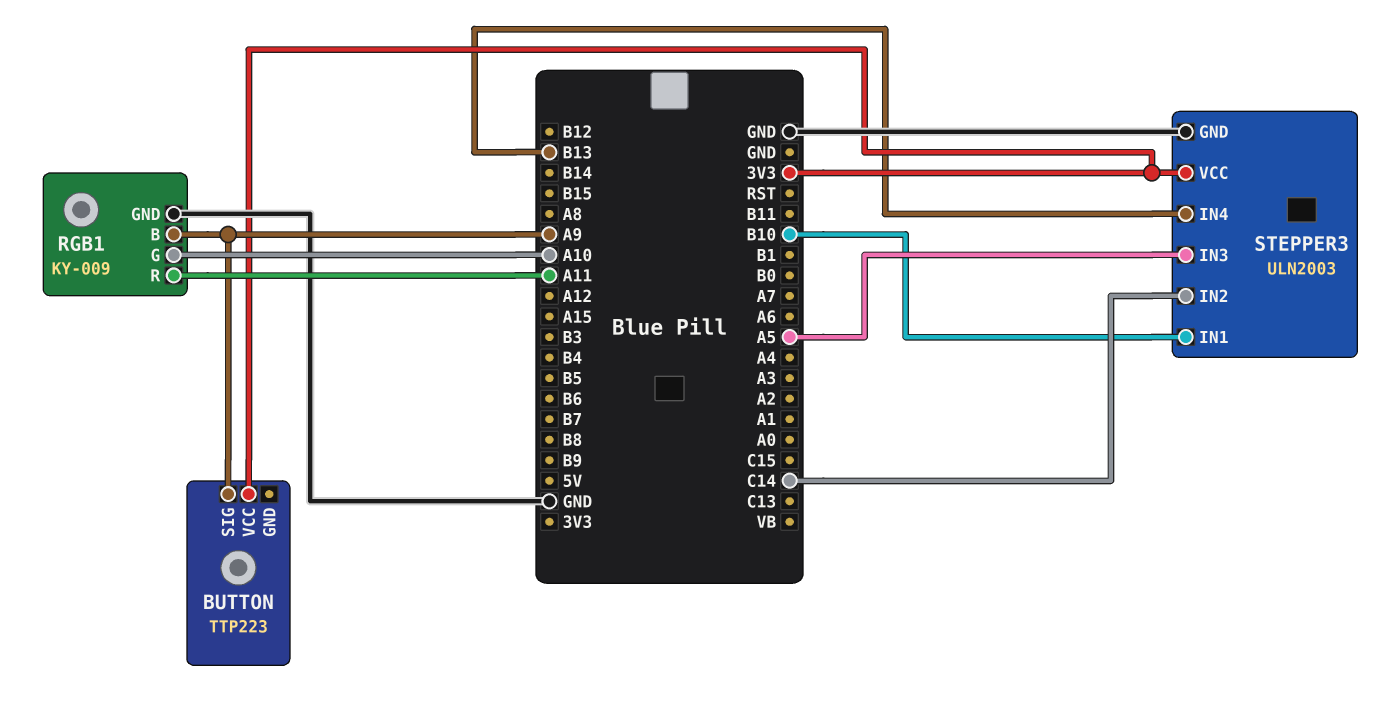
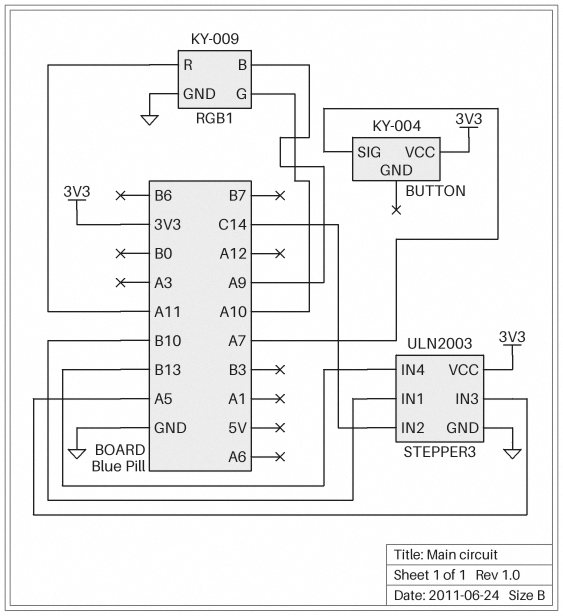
BUTTON: TTP223 -> KY-004
BUTTON pin SIG: A9 -> A7

